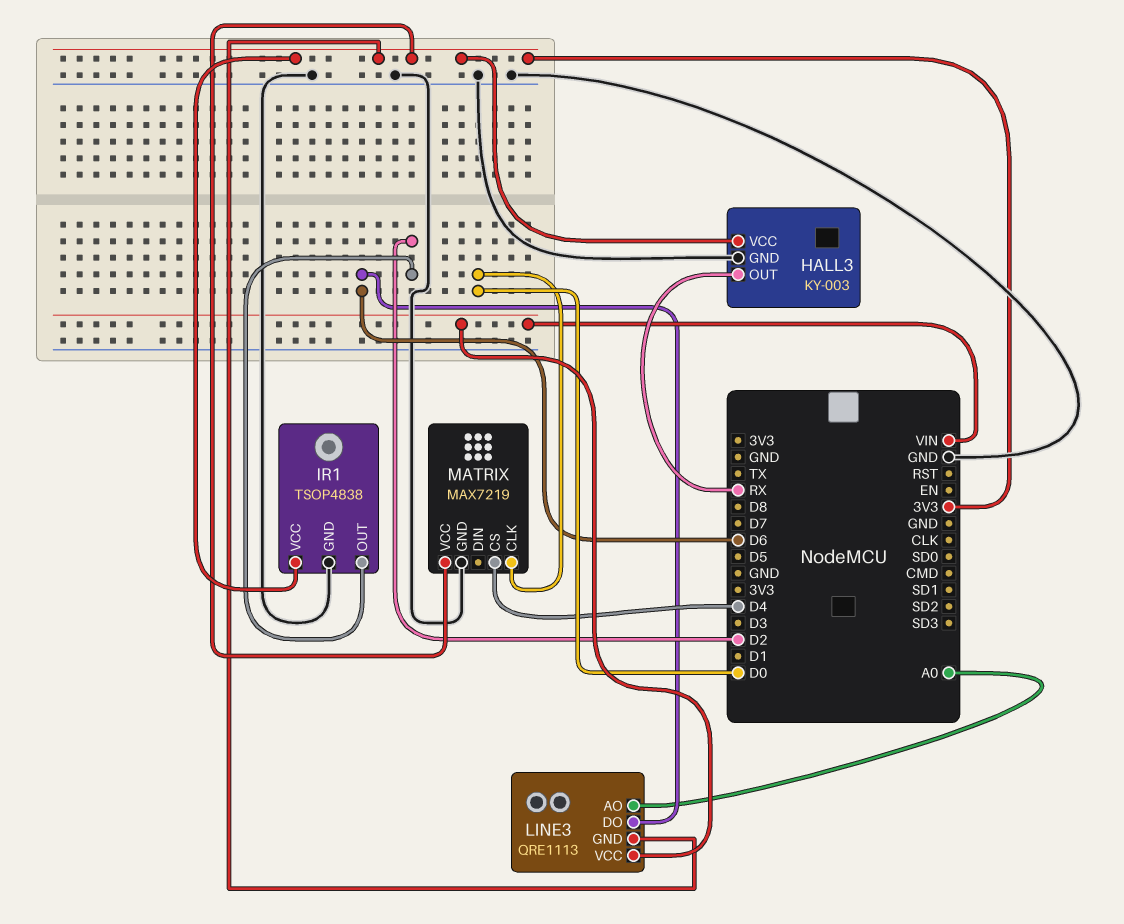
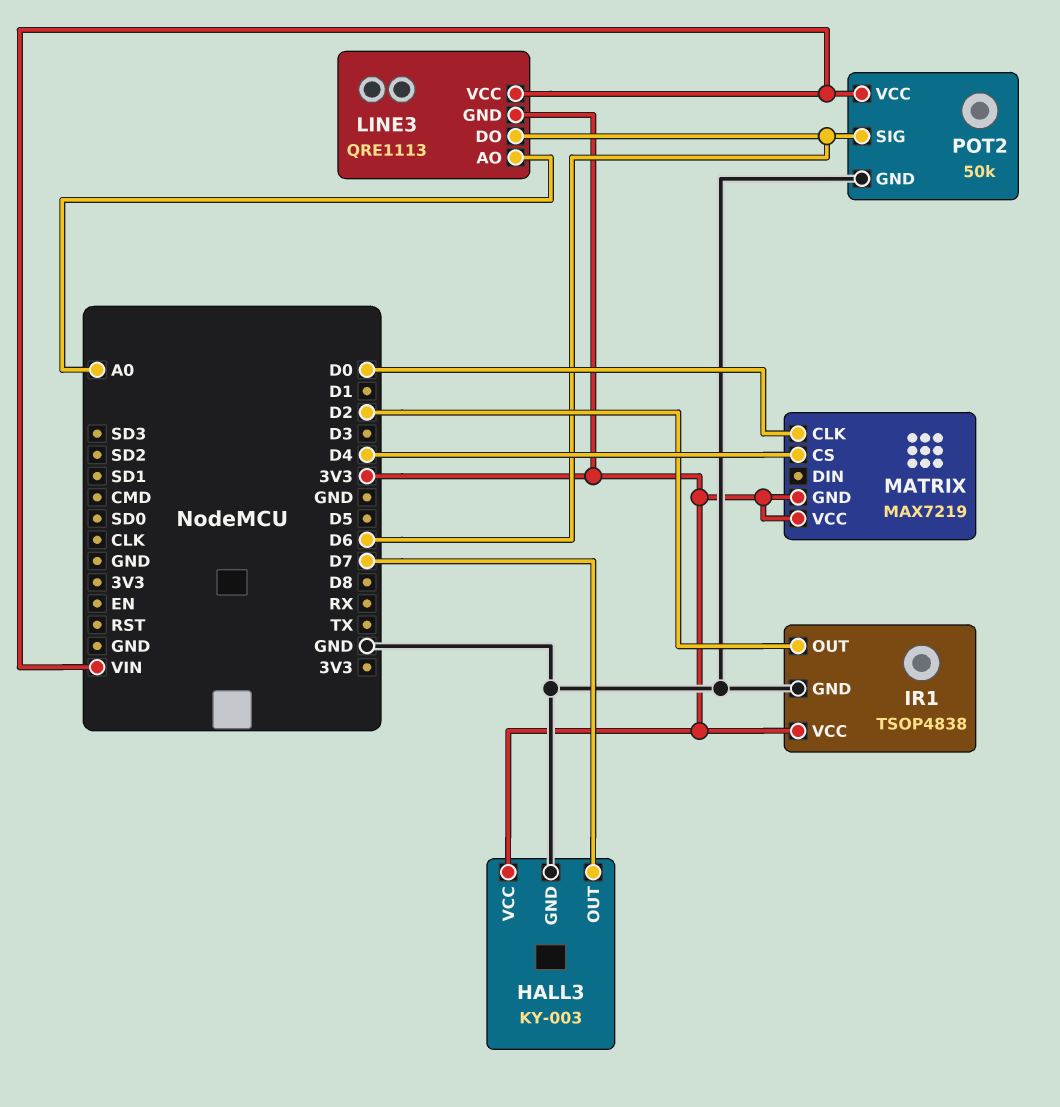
HALL3 pin OUT: RX -> D7
MATRIX pin GND: GND -> 3V3
POT2: none -> 50k
POT2 pin GND: none -> GND
POT2 pin SIG: none -> D6
POT2 pin VCC: none -> VIN

